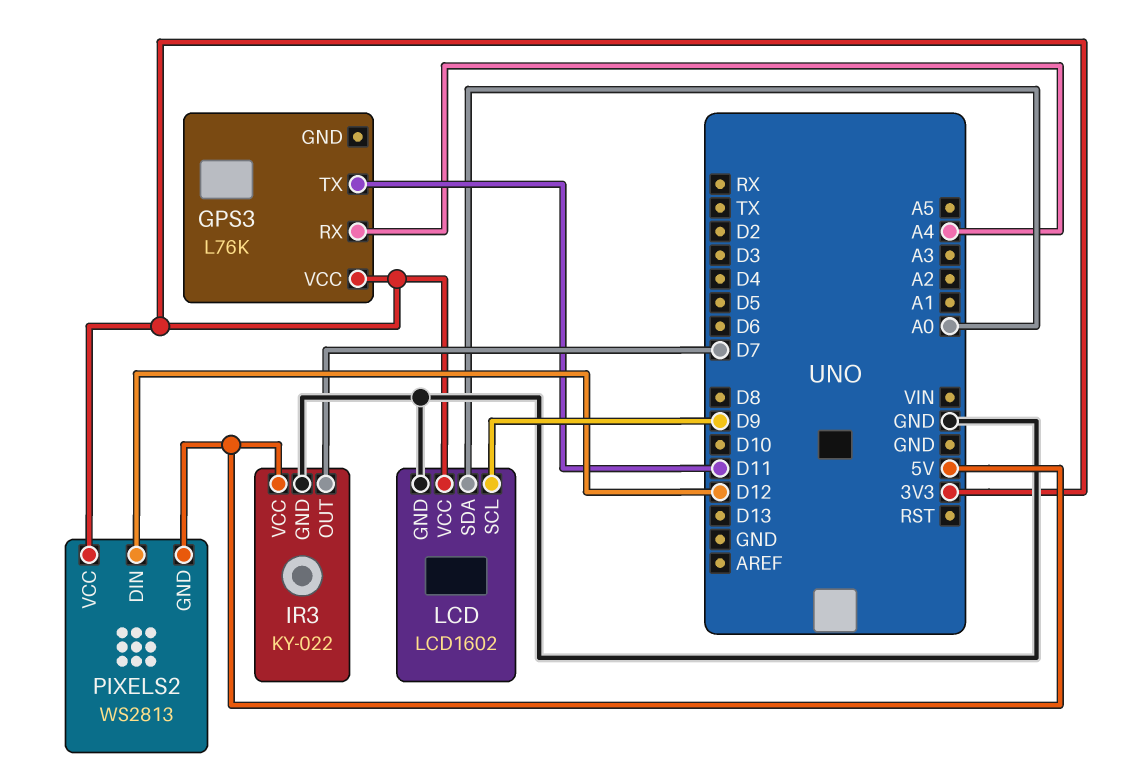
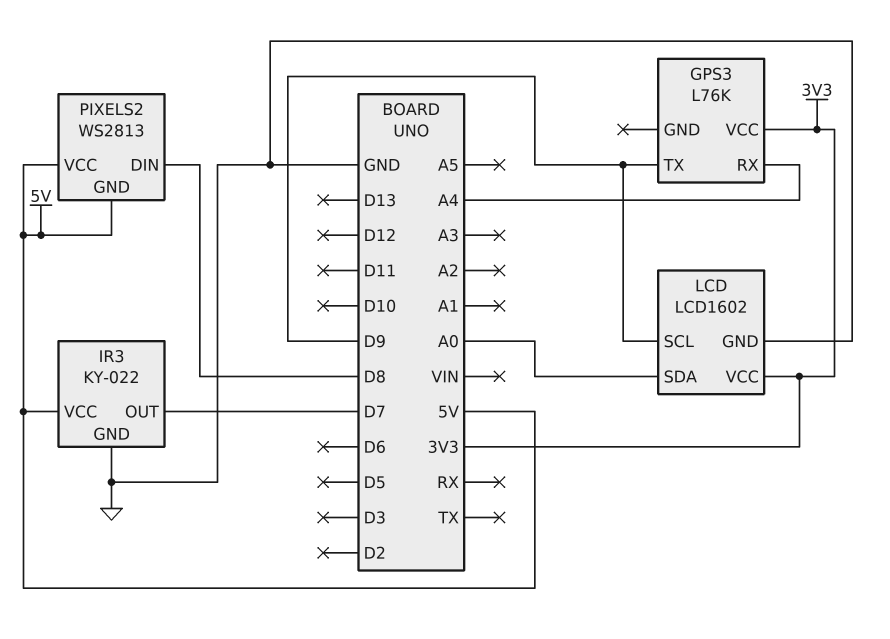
GPS3 pin TX: D11 -> D9
PIXELS2 pin DIN: D12 -> D8
PIXELS2 pin VCC: 3V3 -> 5V

